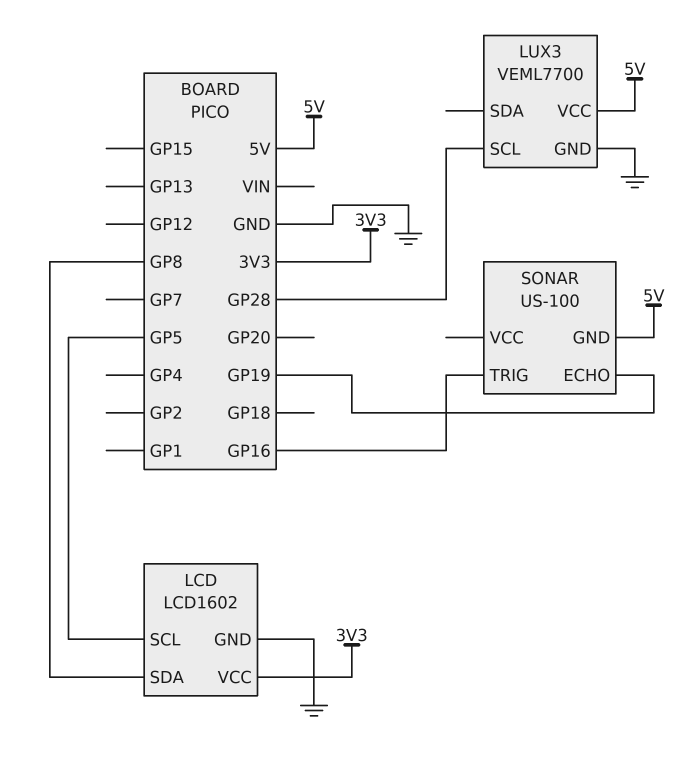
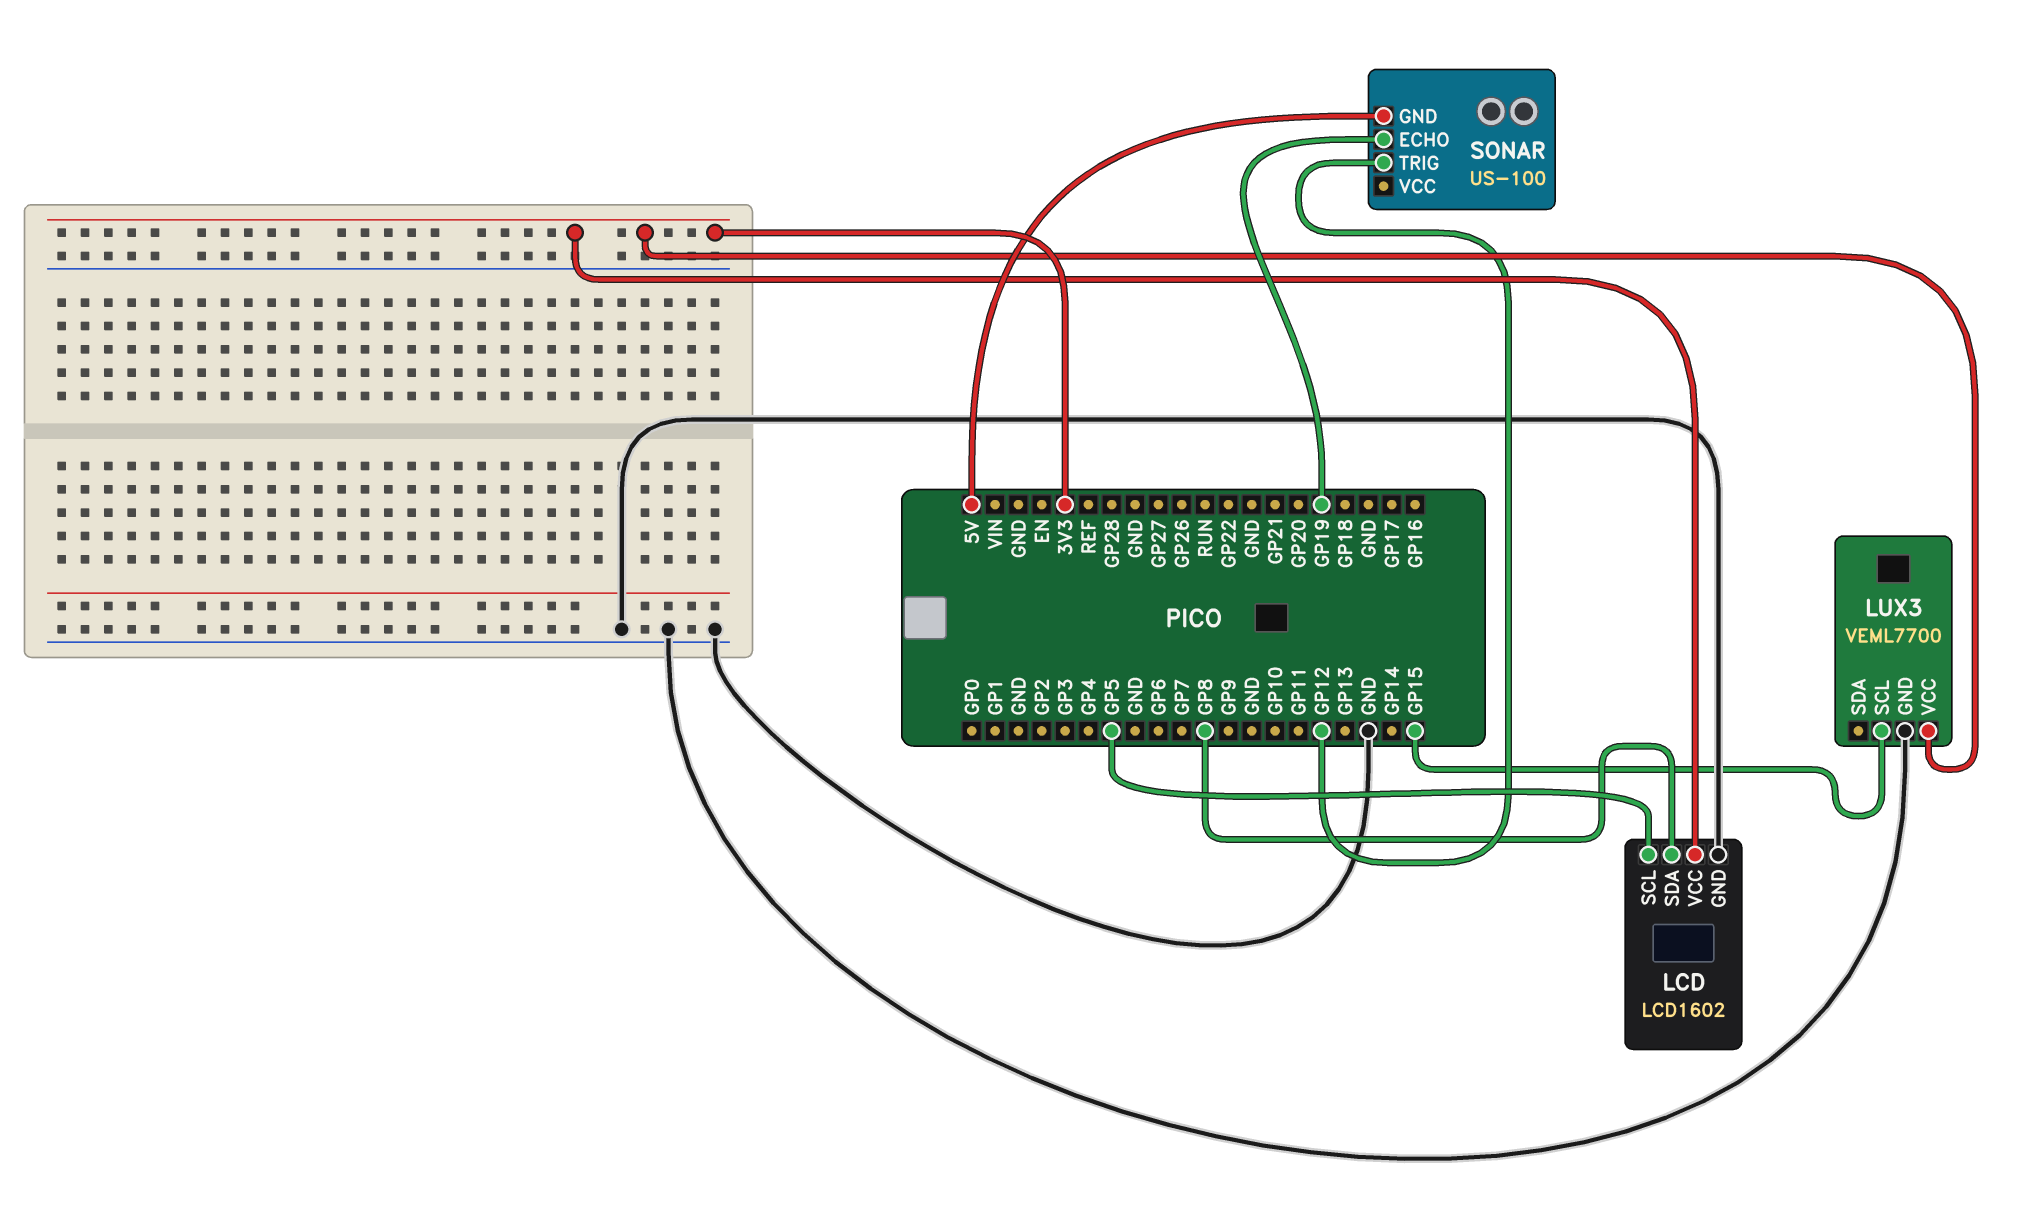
LUX3 pin SCL: GP28 -> GP15
LUX3 pin VCC: 5V -> 3V3
SONAR pin TRIG: GP16 -> GP12

